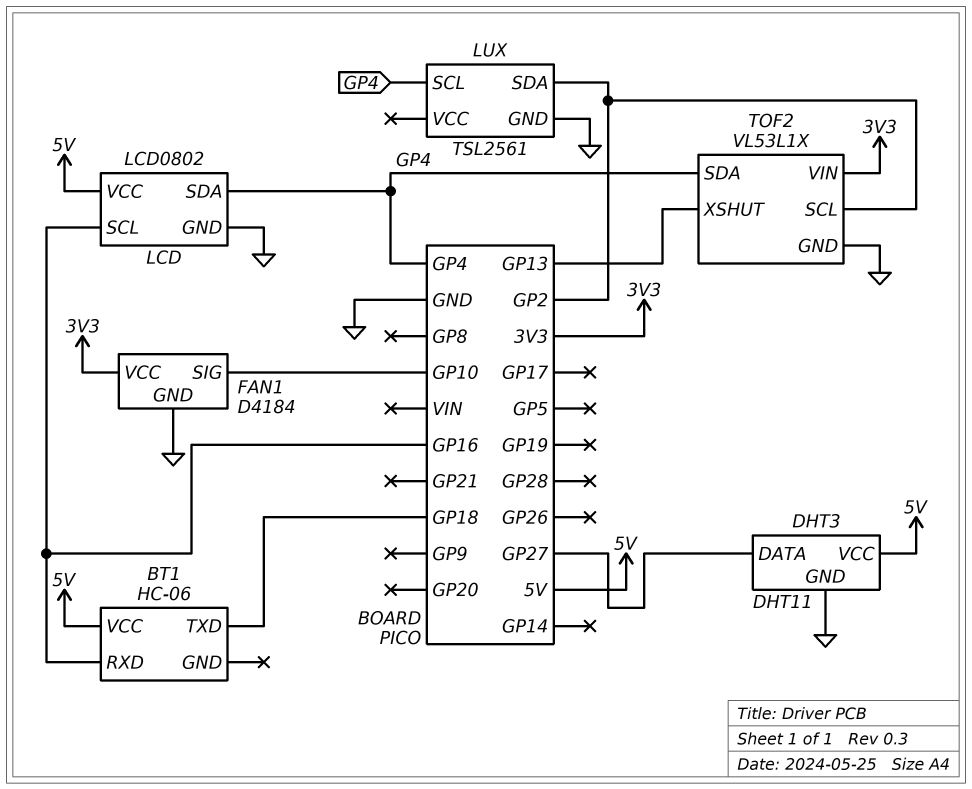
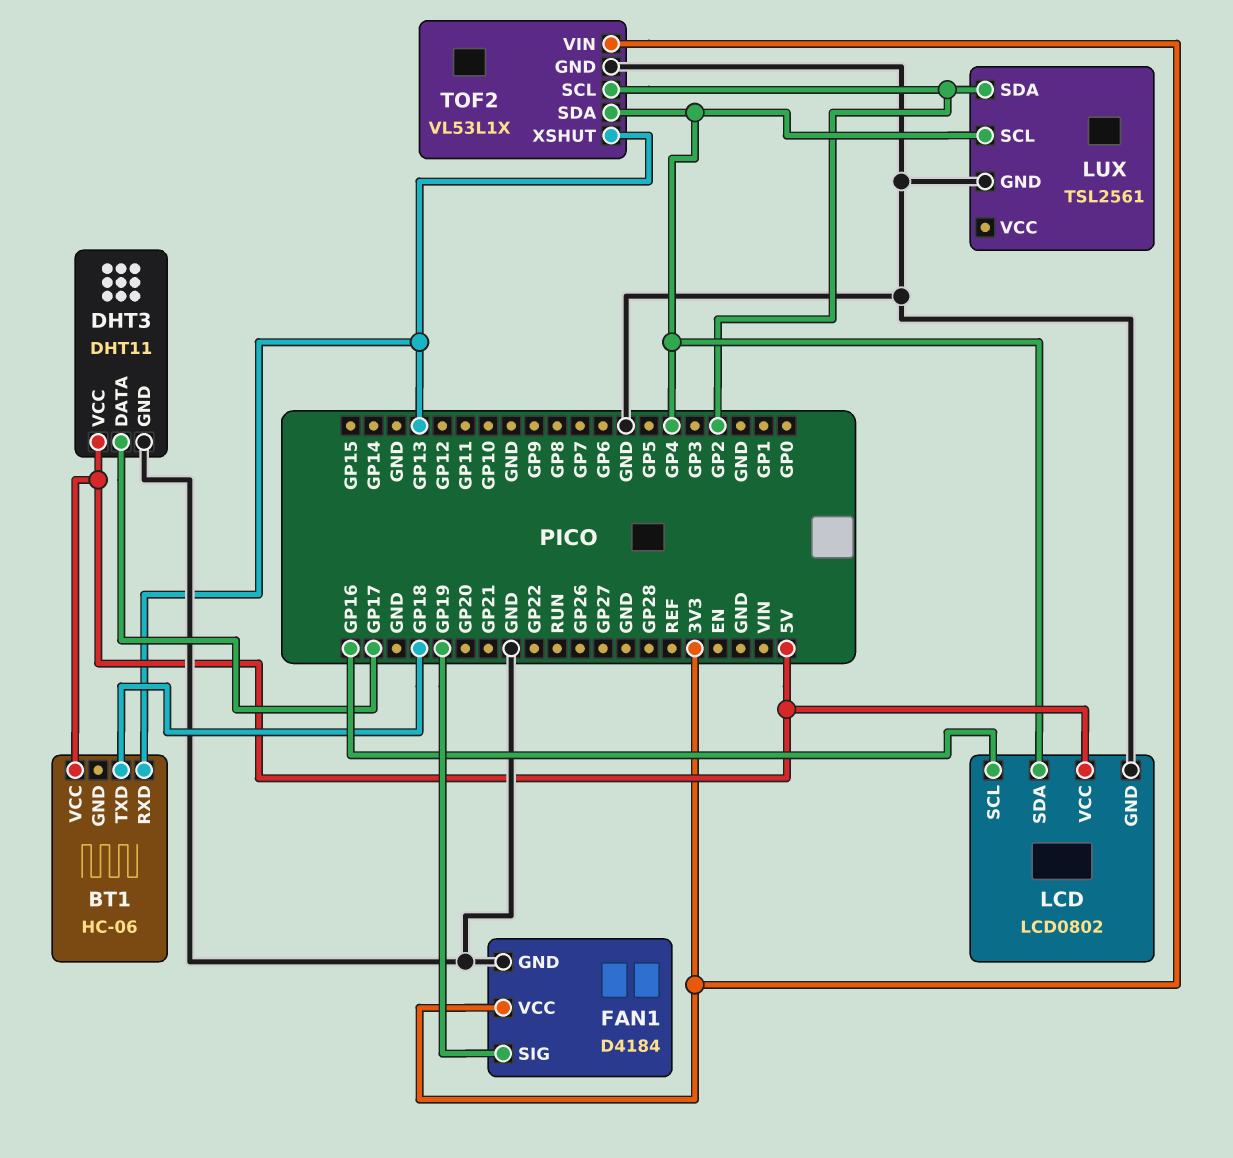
BT1 pin RXD: GP16 -> GP13
DHT3 pin DATA: GP27 -> GP17
FAN1 pin SIG: GP10 -> GP19

